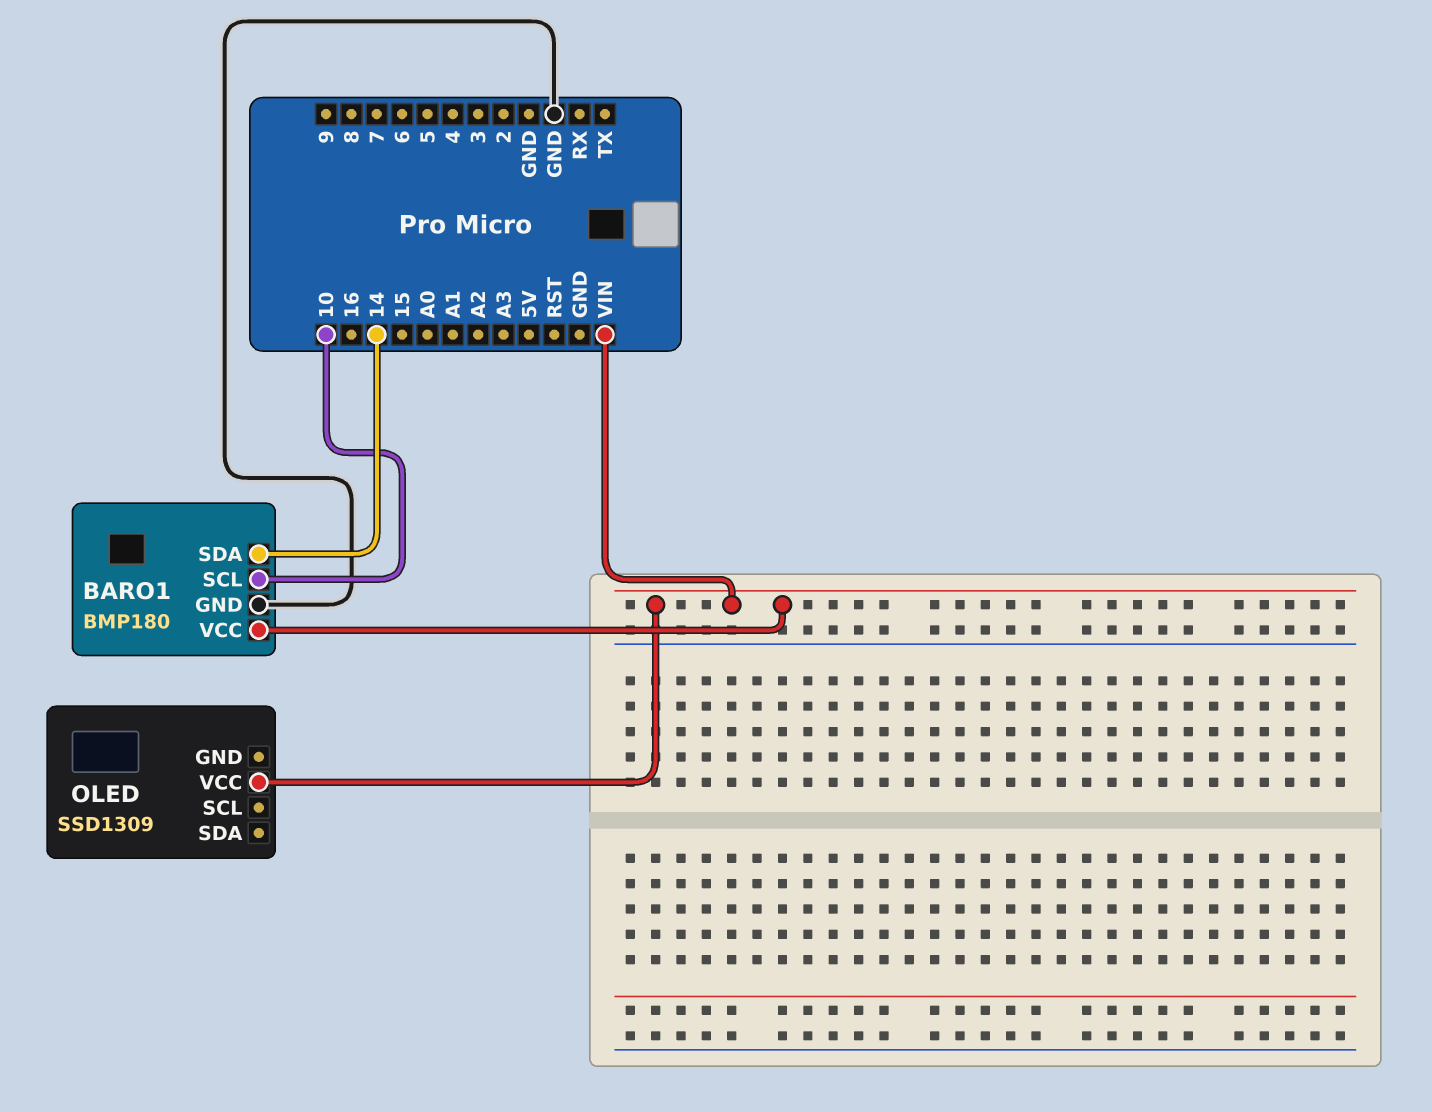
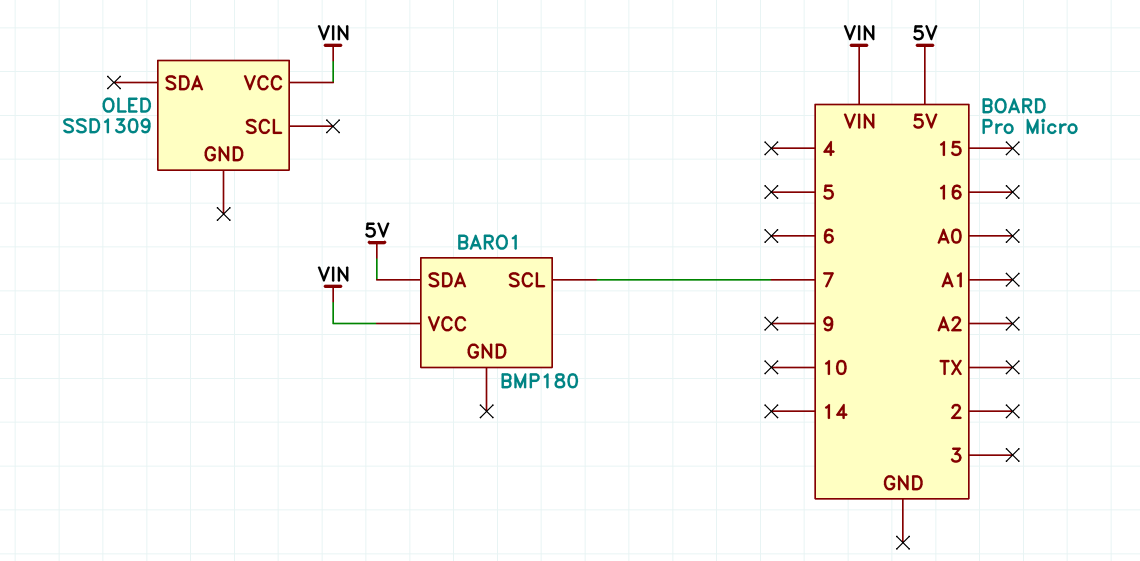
BARO1 pin GND: GND -> none
BARO1 pin SCL: 10 -> 7
BARO1 pin SDA: 14 -> 5V

